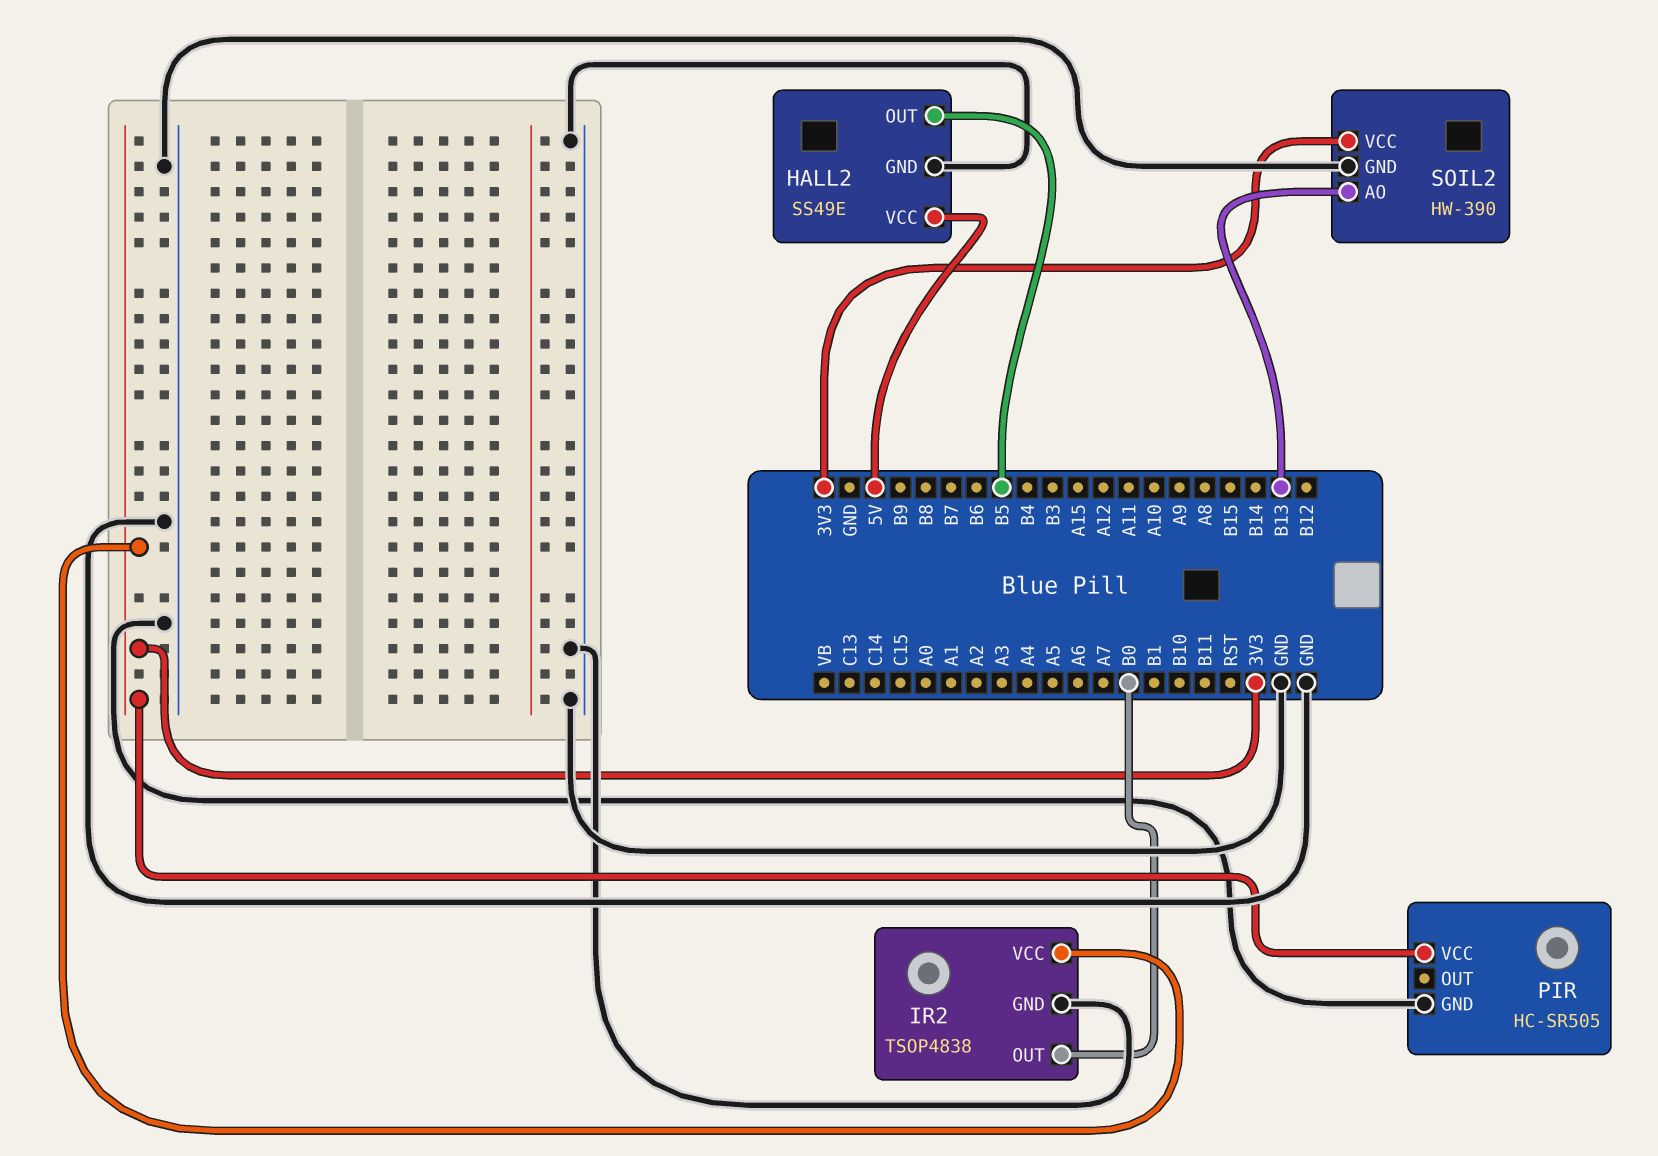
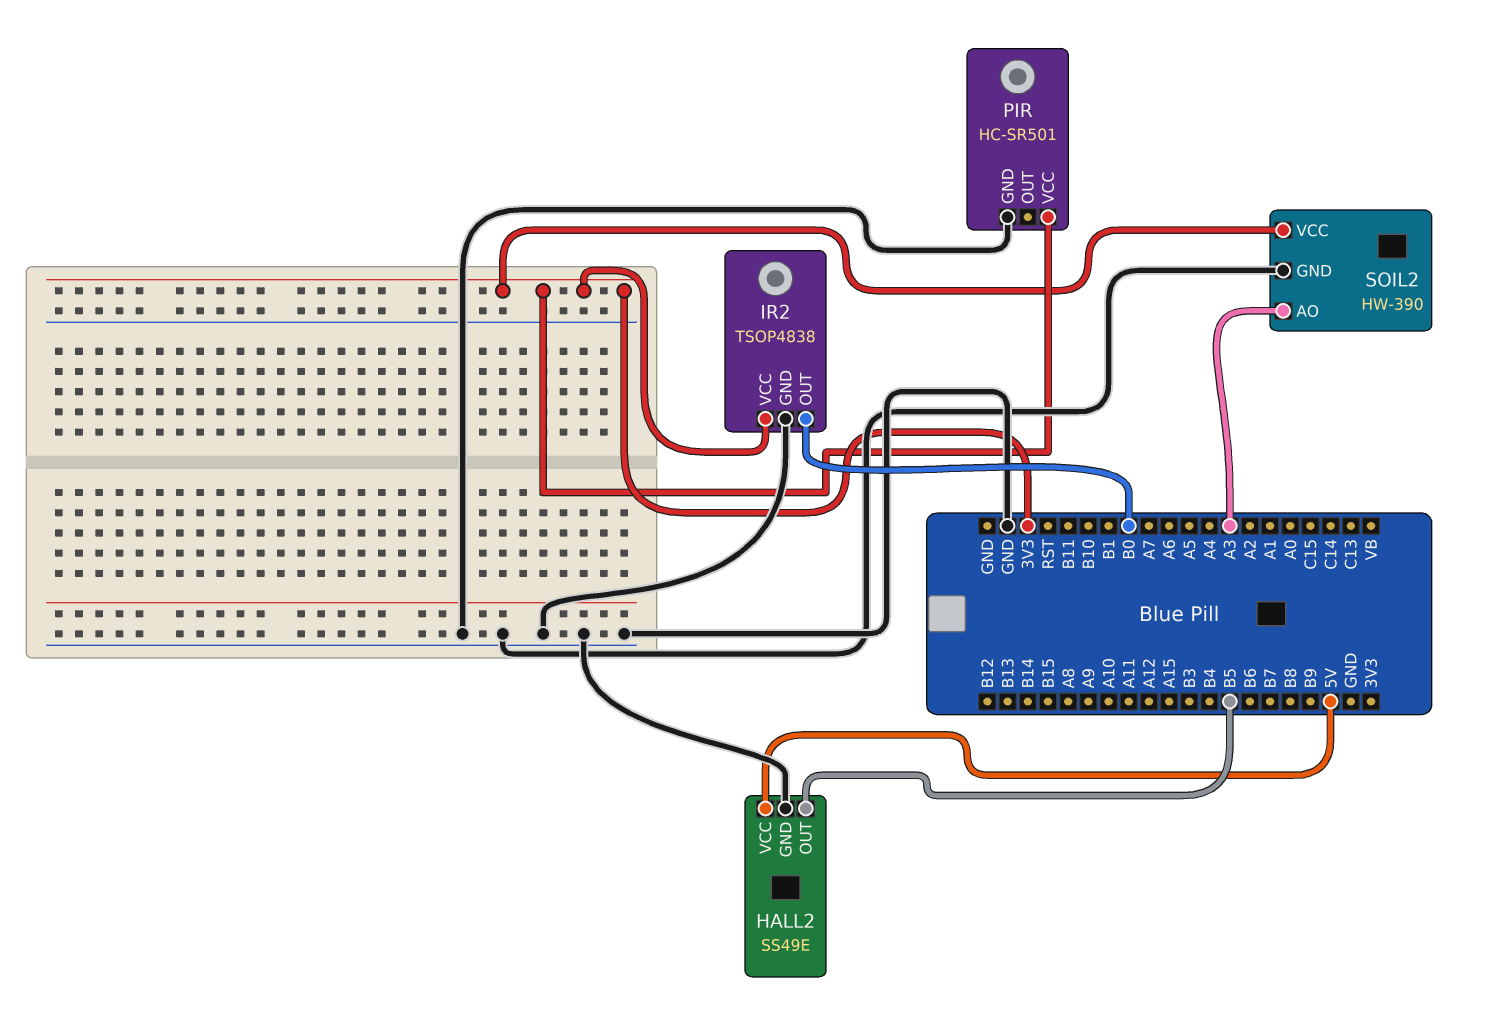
PIR: HC-SR505 -> HC-SR501
SOIL2 pin AO: B13 -> A3

